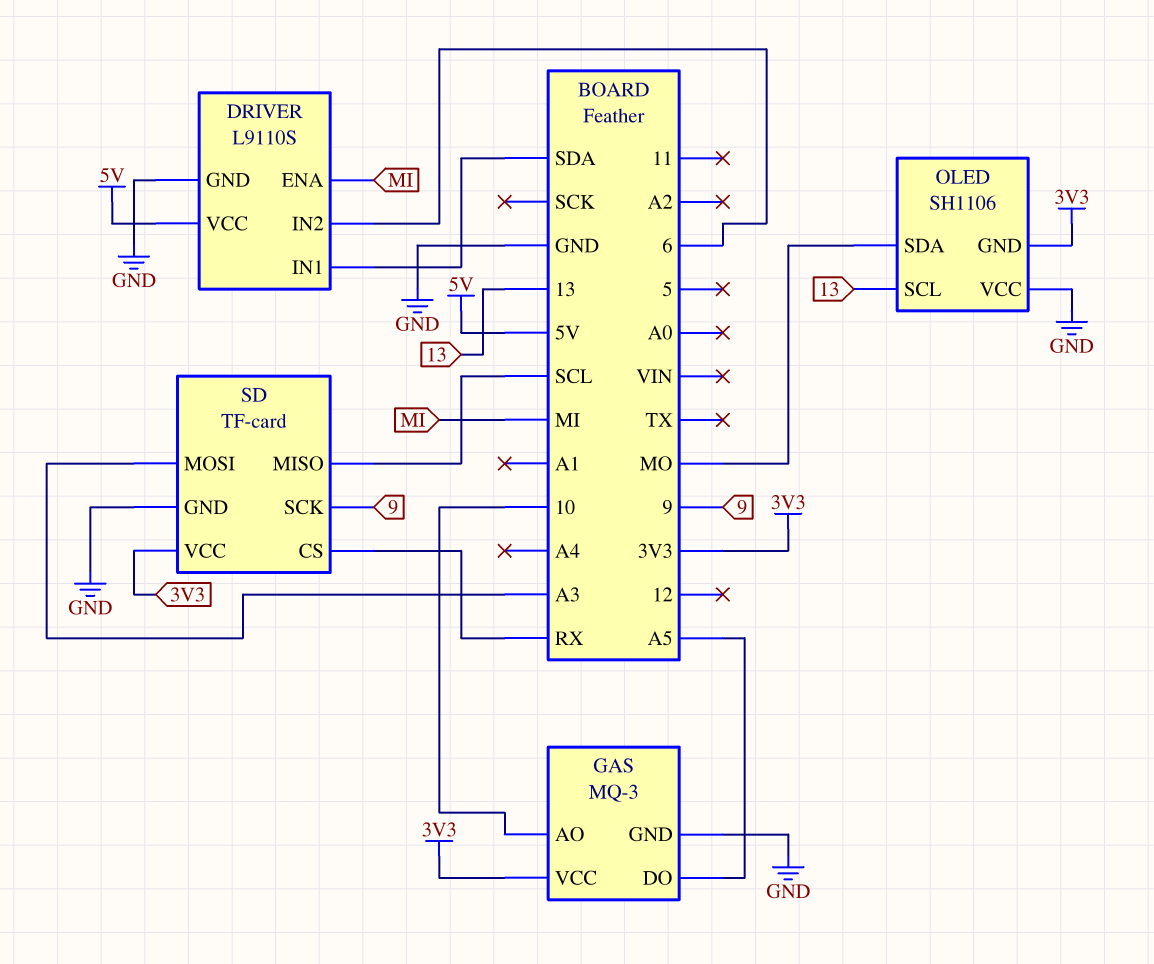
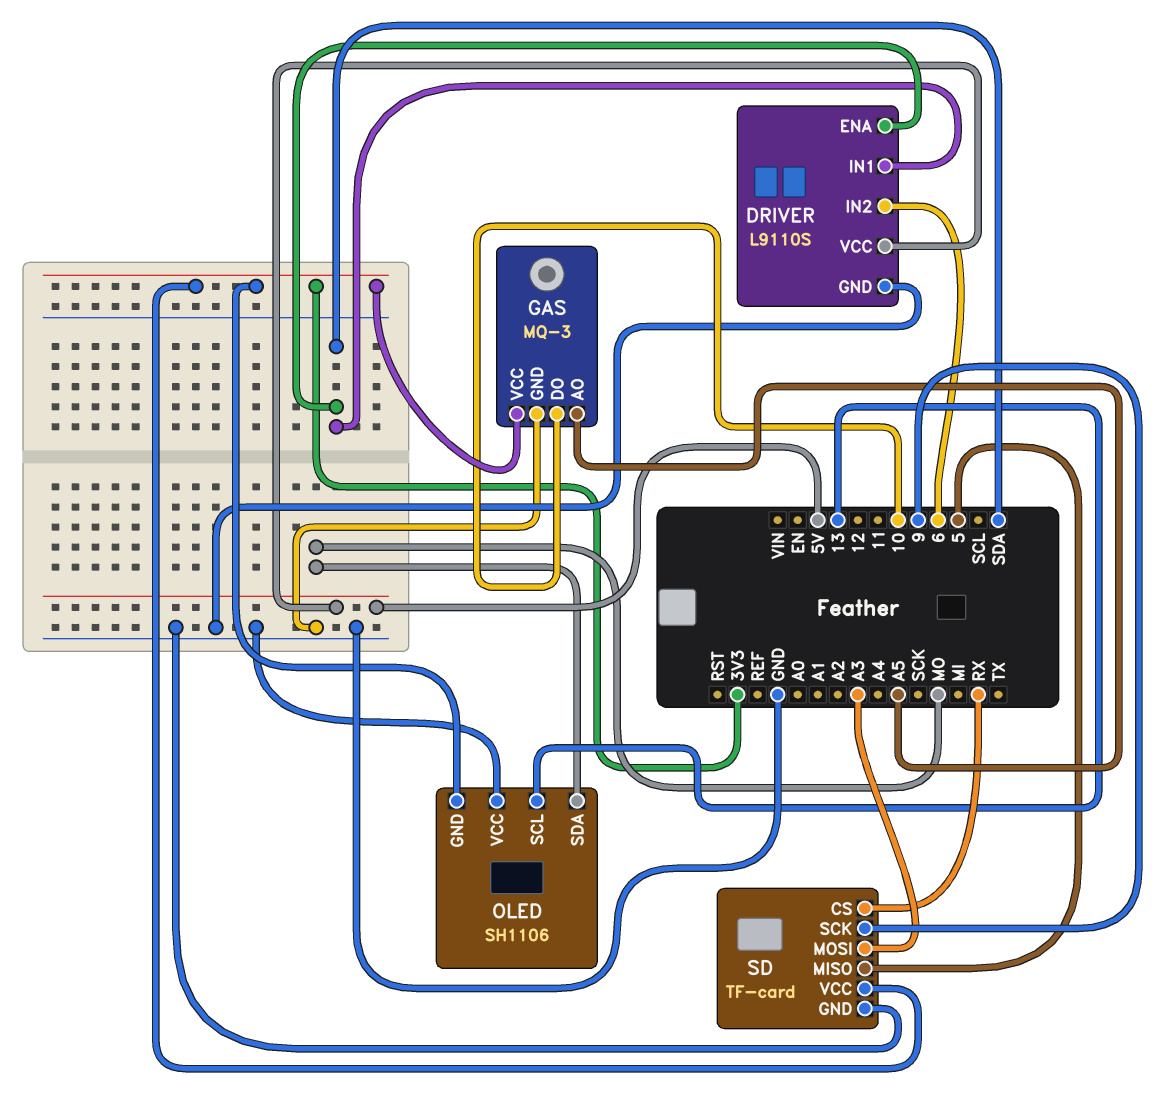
DRIVER pin ENA: MI -> SDA
GAS pin AO: 10 -> A5
GAS pin DO: A5 -> 10
SD pin MISO: SCL -> 5

